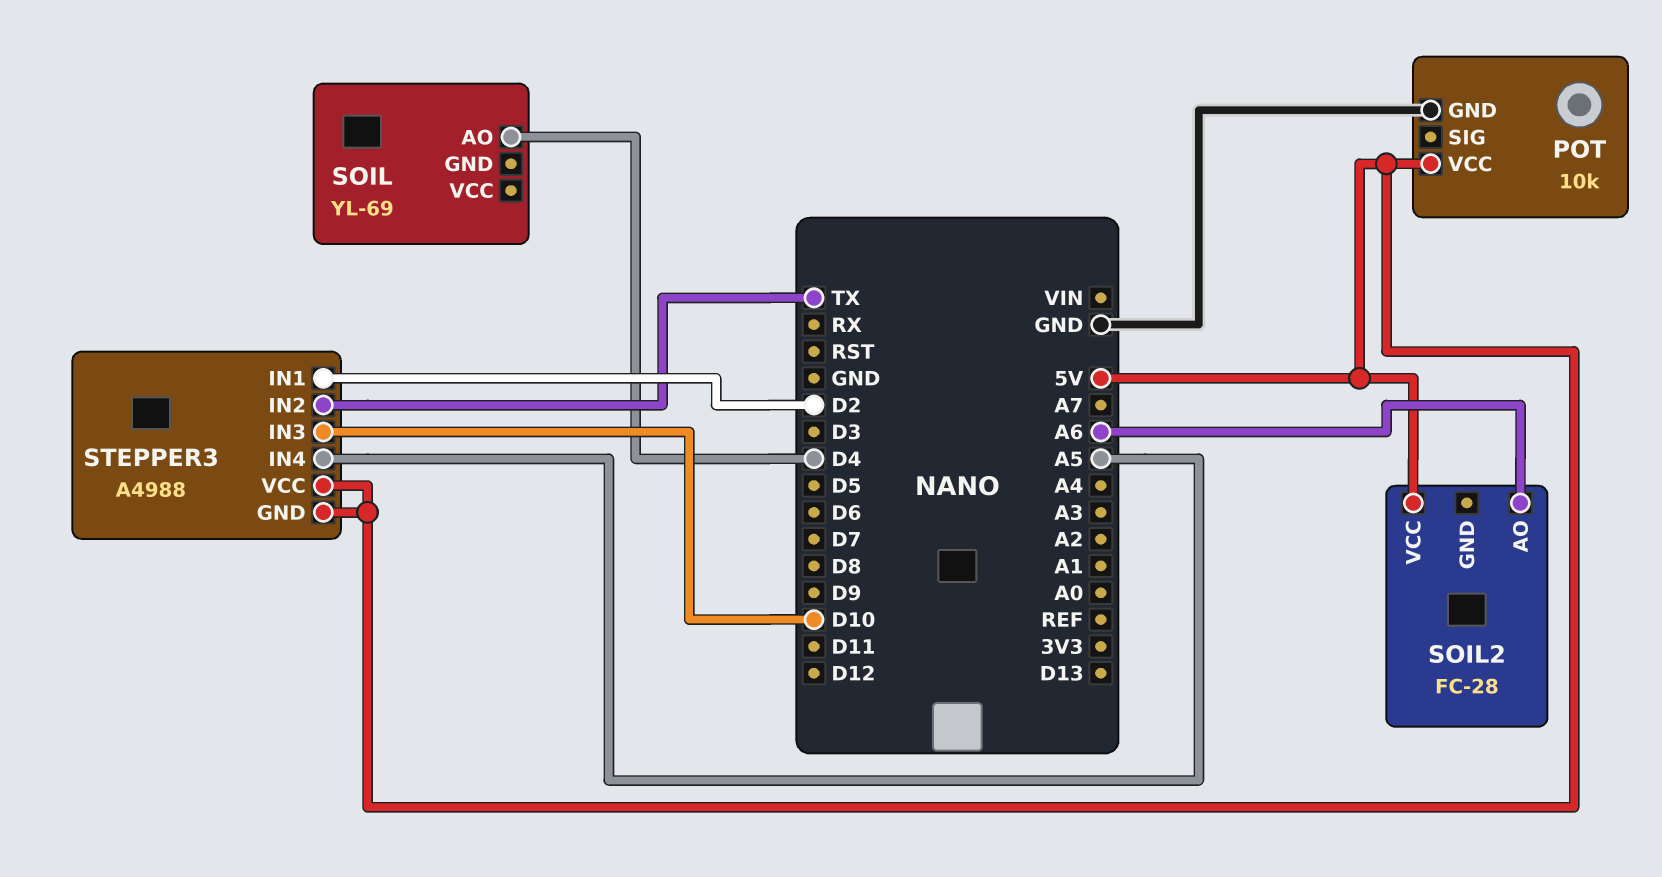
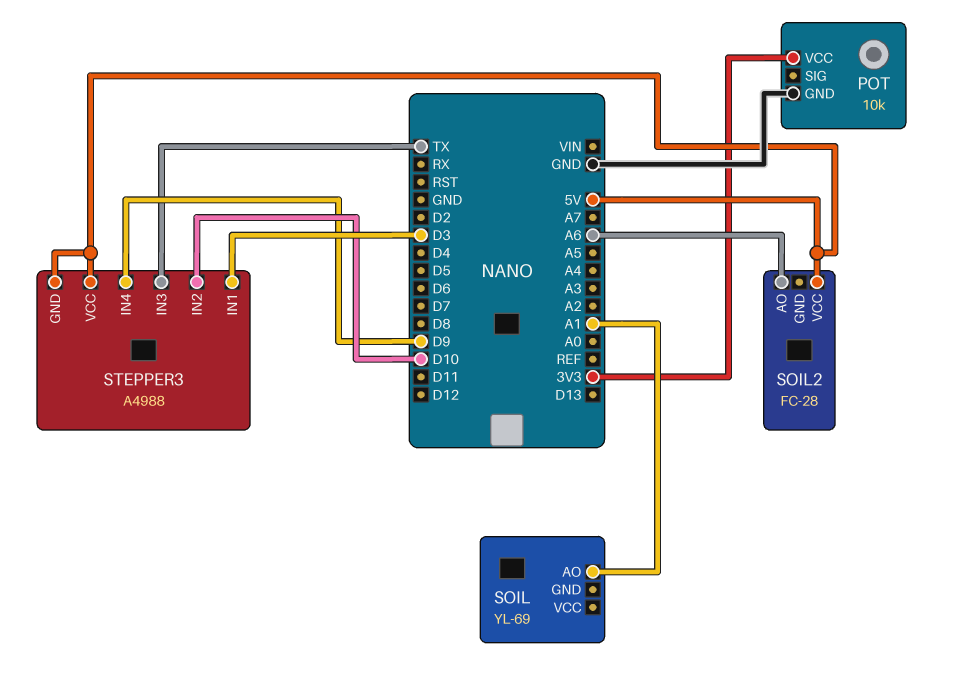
POT pin VCC: 5V -> 3V3
SOIL pin AO: D4 -> A1
STEPPER3 pin IN1: D2 -> D3
STEPPER3 pin IN2: TX -> D10
STEPPER3 pin IN3: D10 -> TX
STEPPER3 pin IN4: A5 -> D9

